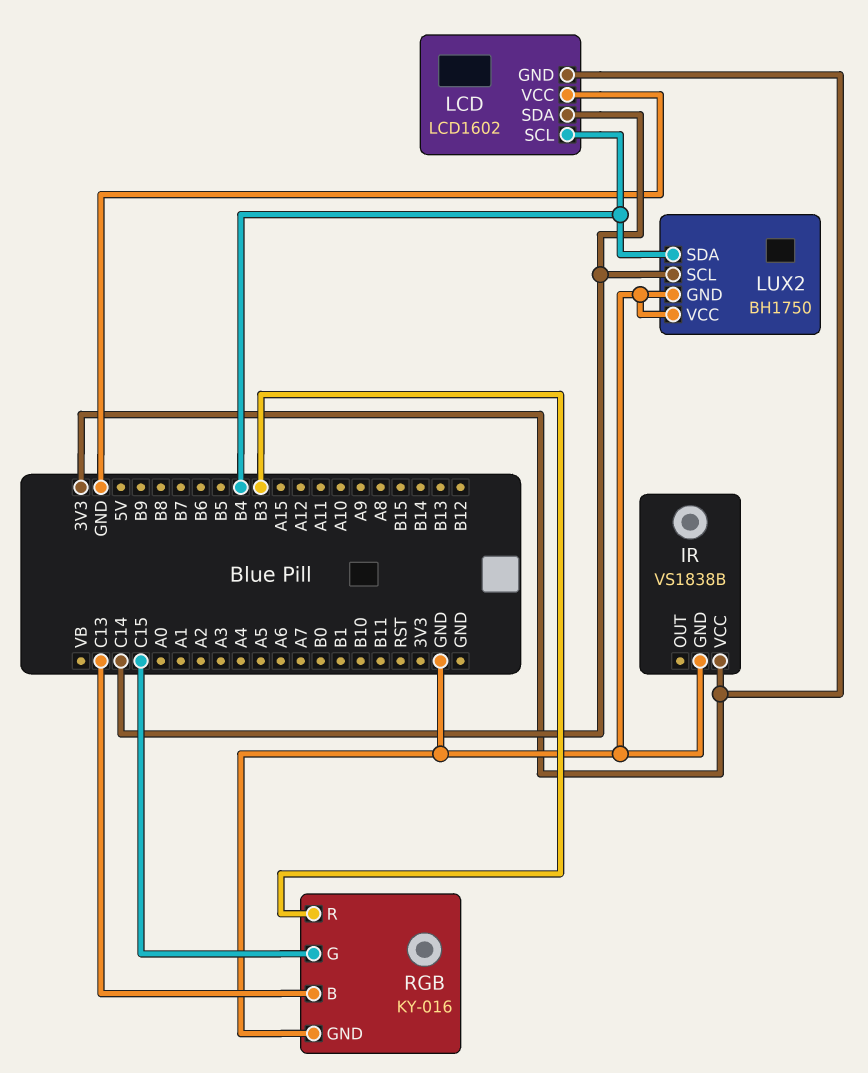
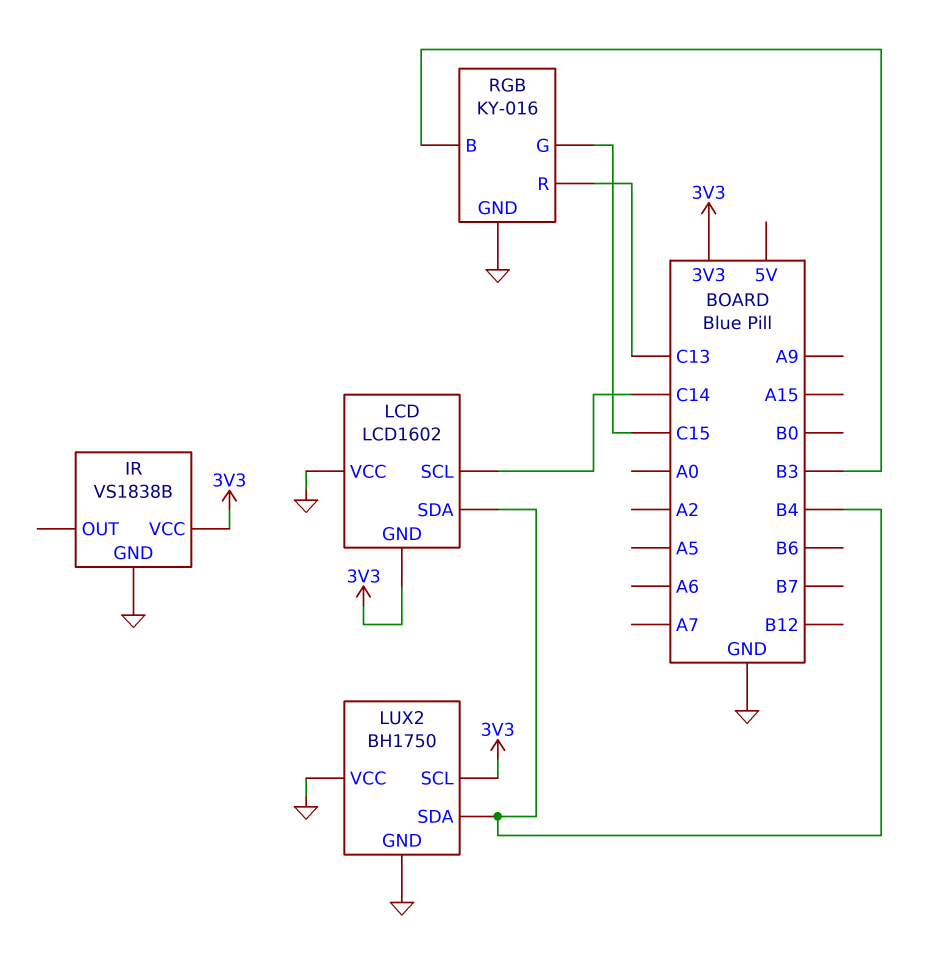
LCD pin SCL: B4 -> C14
LCD pin SDA: C14 -> B4
LUX2 pin SCL: C14 -> 3V3
RGB pin B: C13 -> B3
RGB pin R: B3 -> C13

